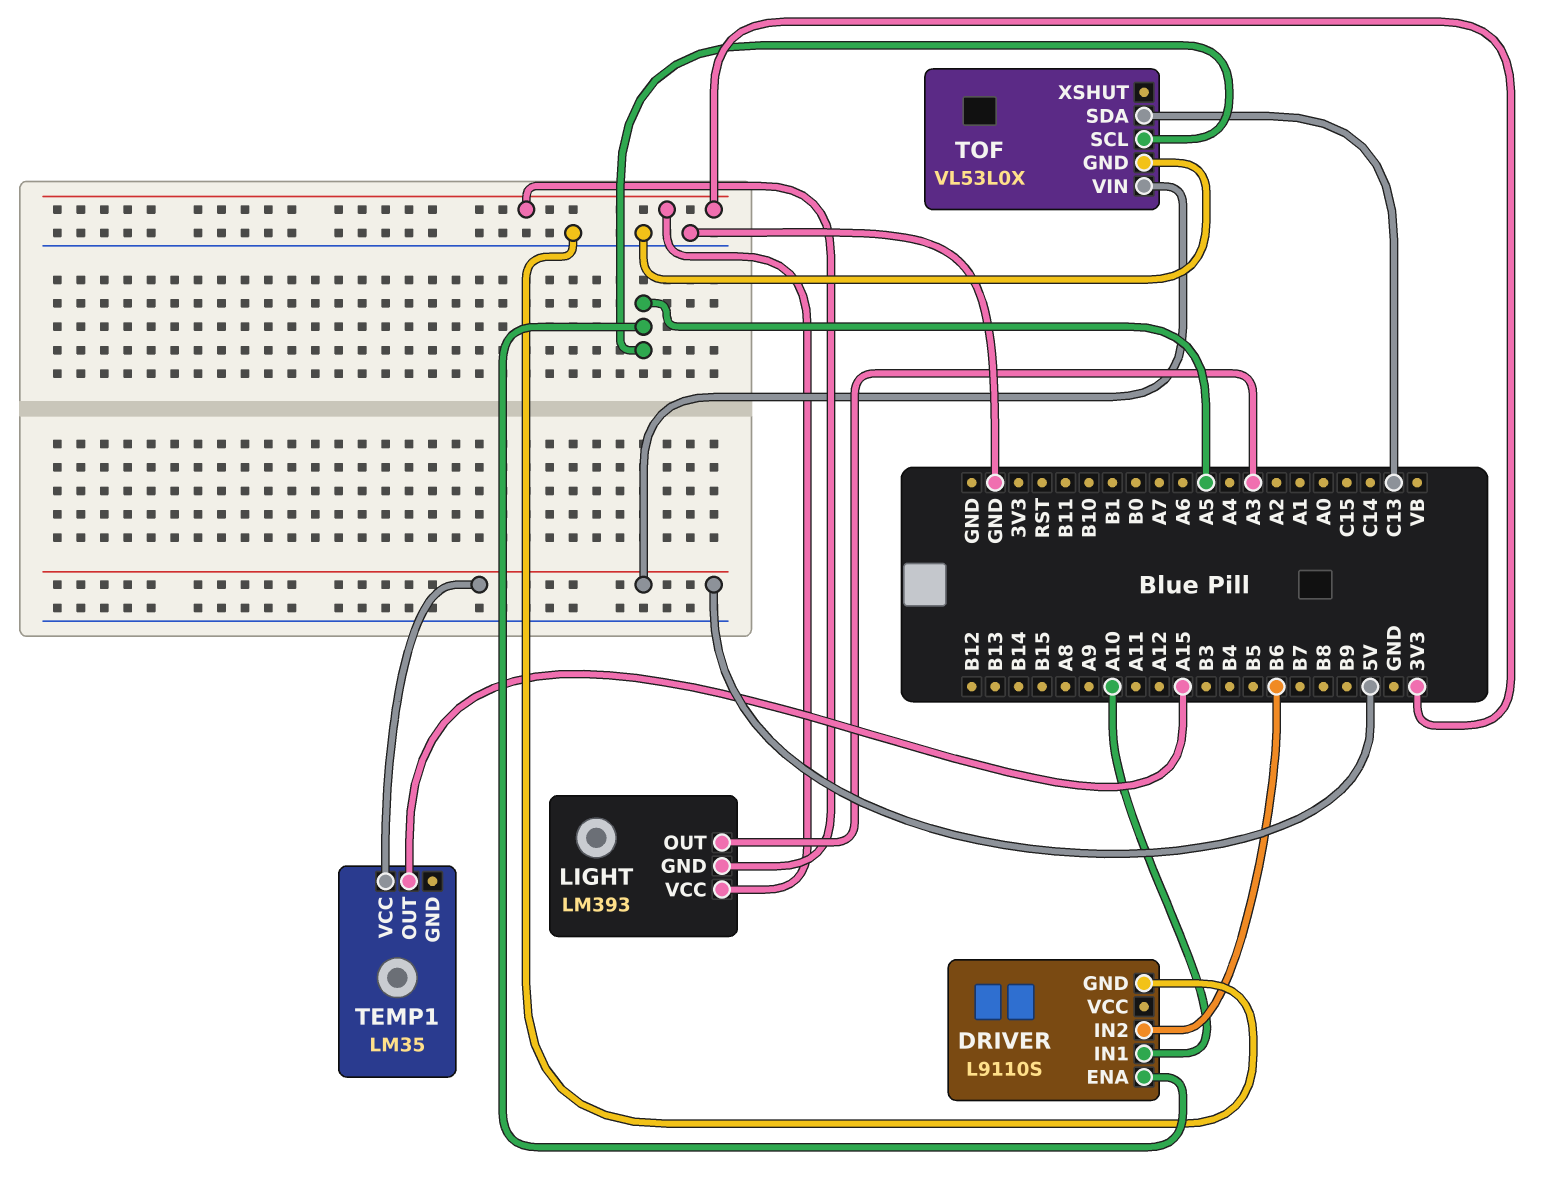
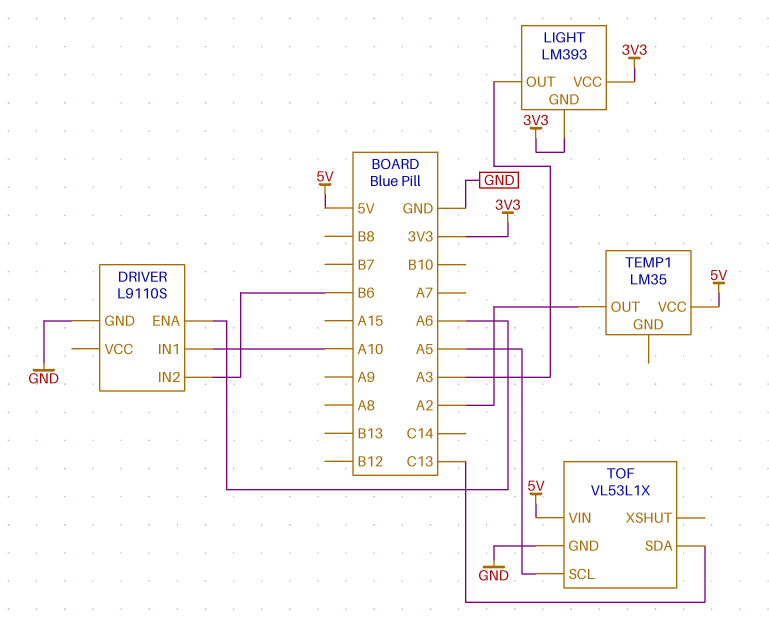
DRIVER pin ENA: A5 -> A6
TEMP1 pin OUT: A15 -> A2
TOF: VL53L0X -> VL53L1X

